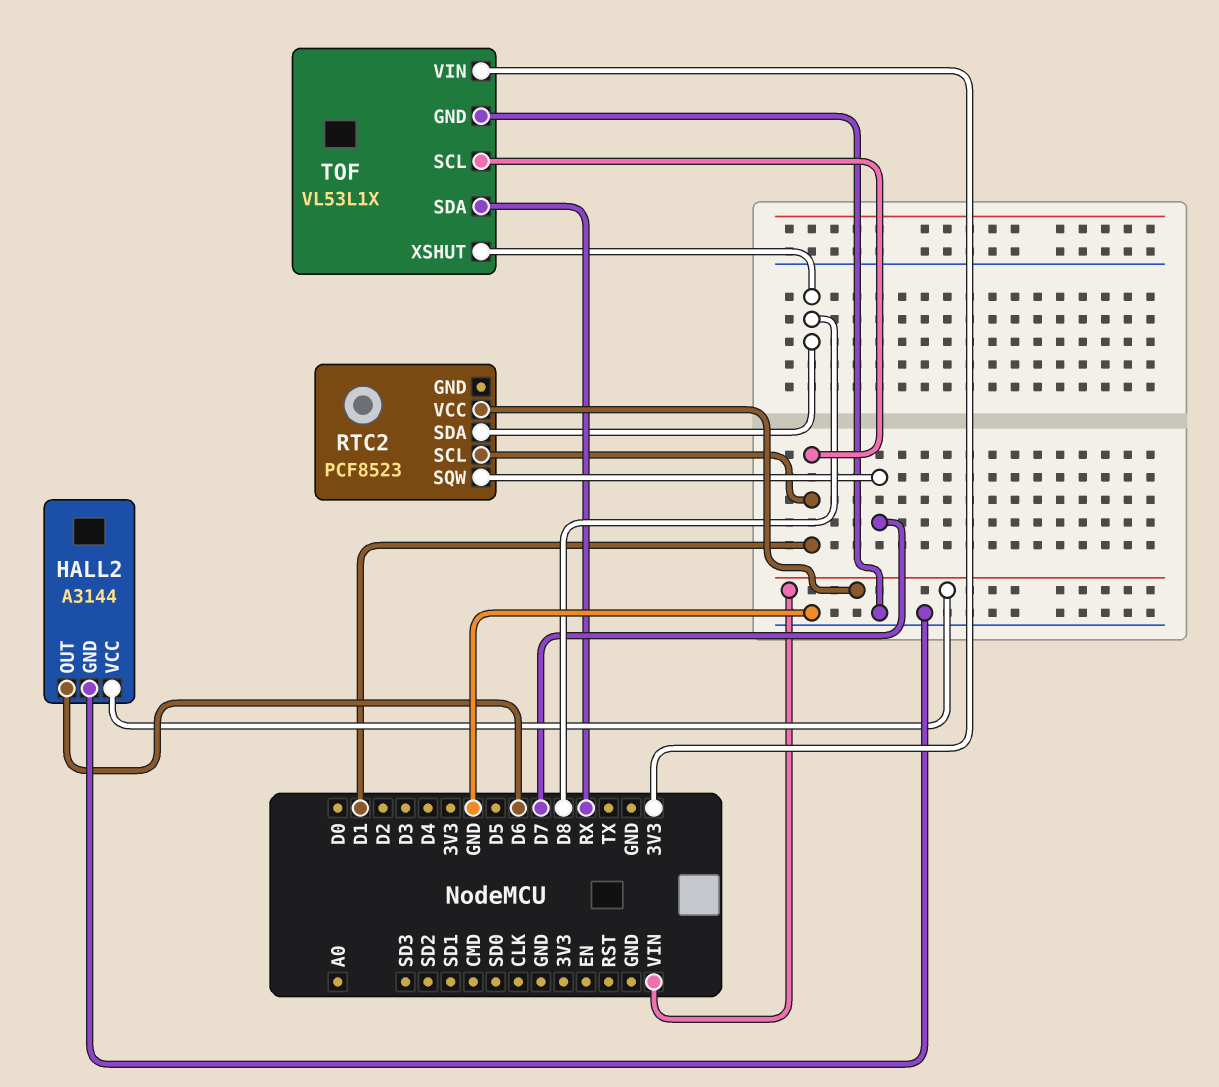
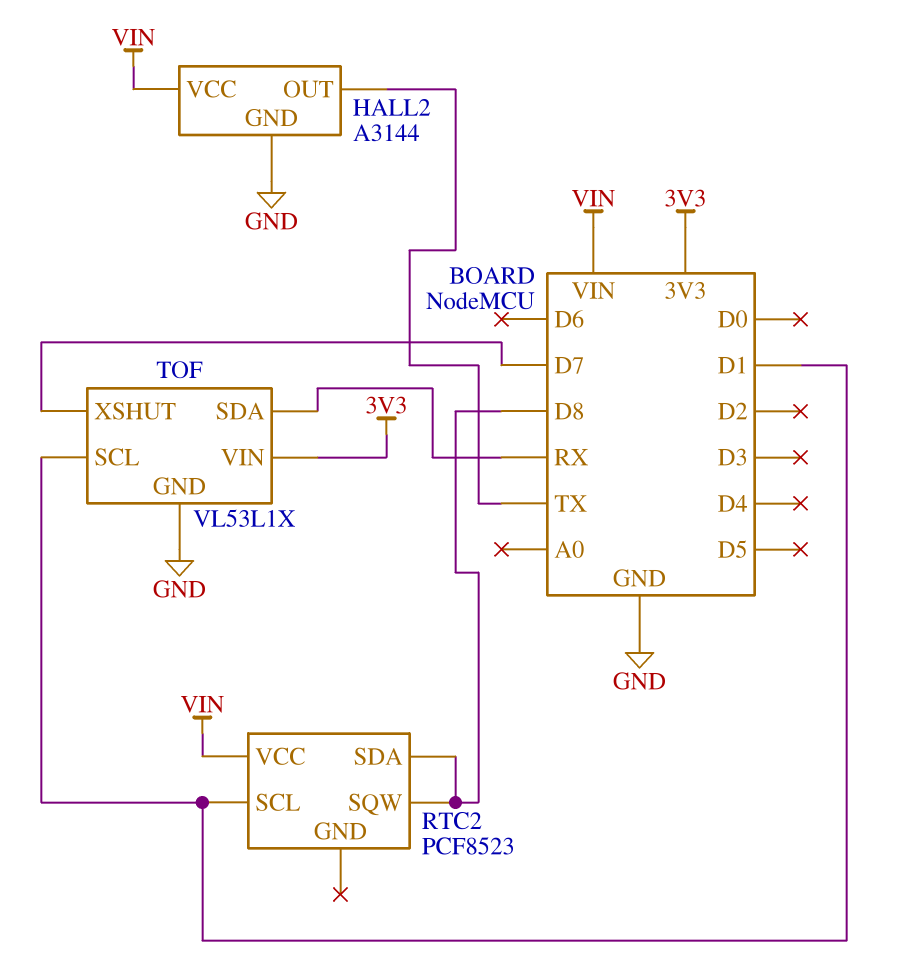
HALL2 pin OUT: D6 -> TX
RTC2 pin SQW: D7 -> D8
TOF pin XSHUT: D8 -> D7

